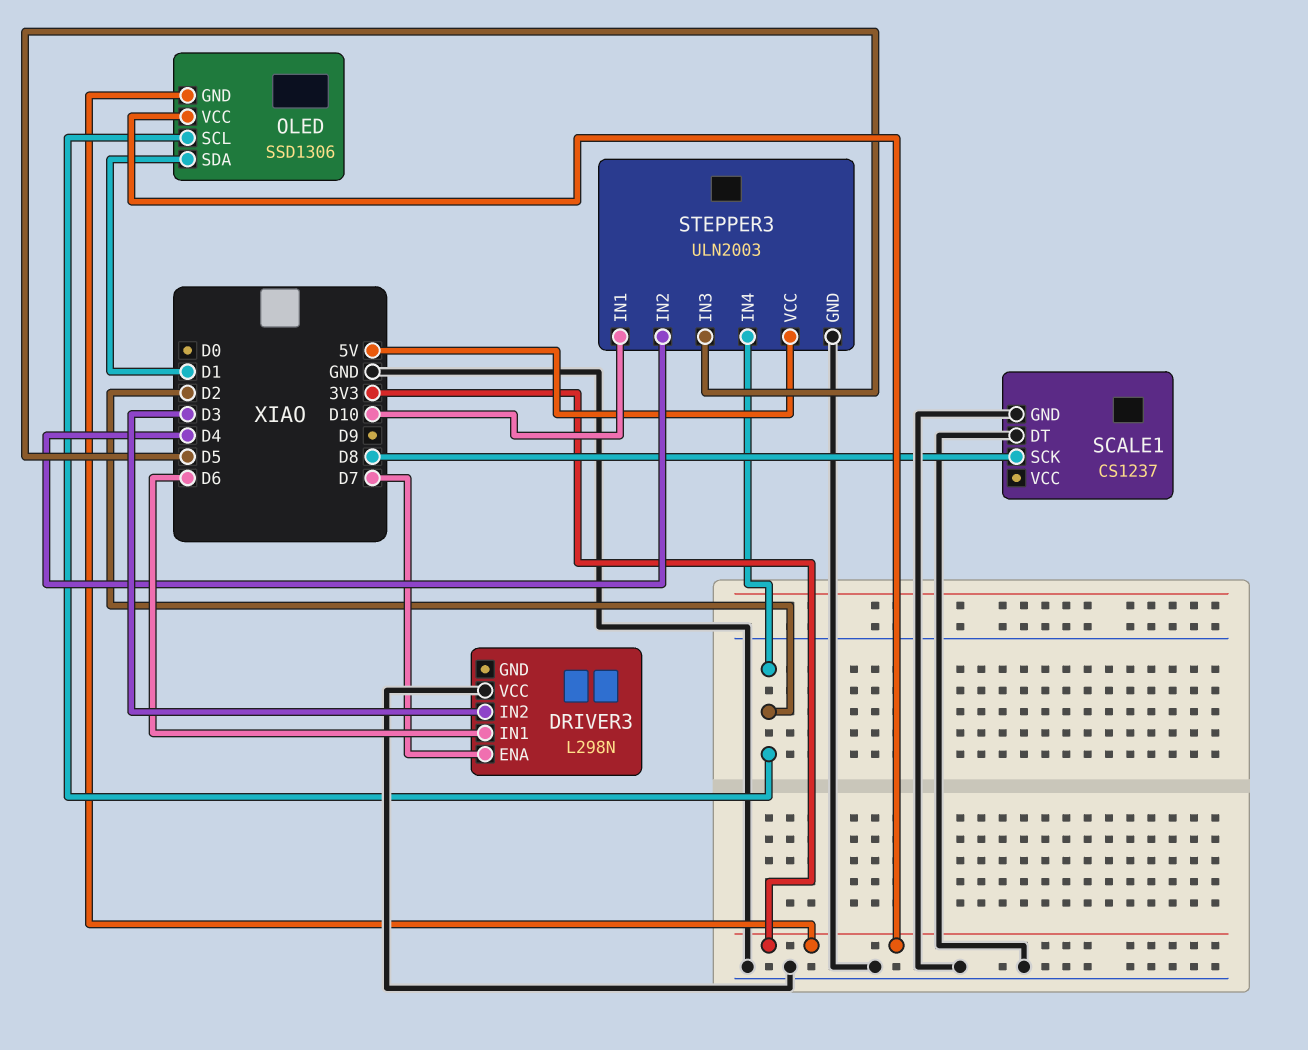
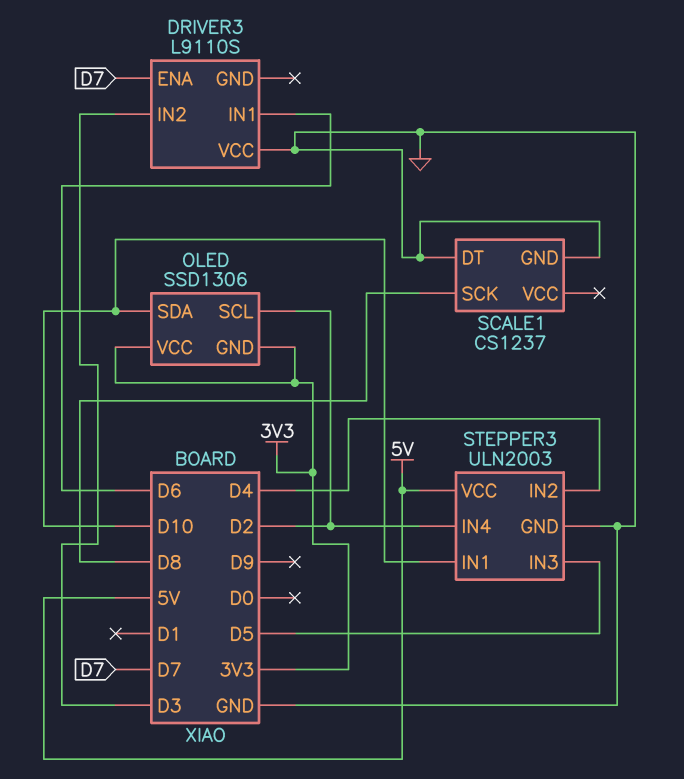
DRIVER3: L298N -> L9110S
OLED pin SDA: D1 -> D10

